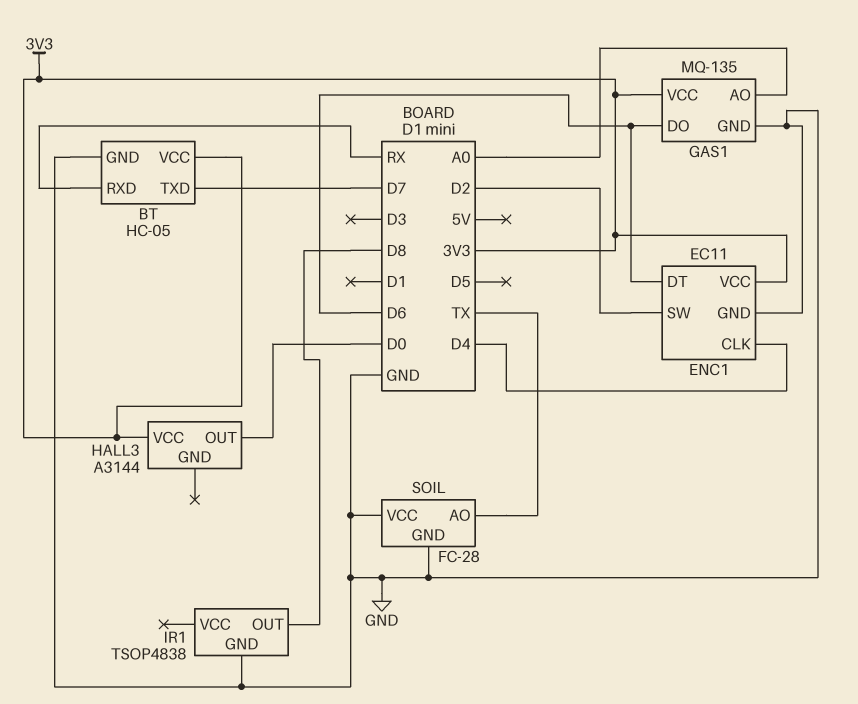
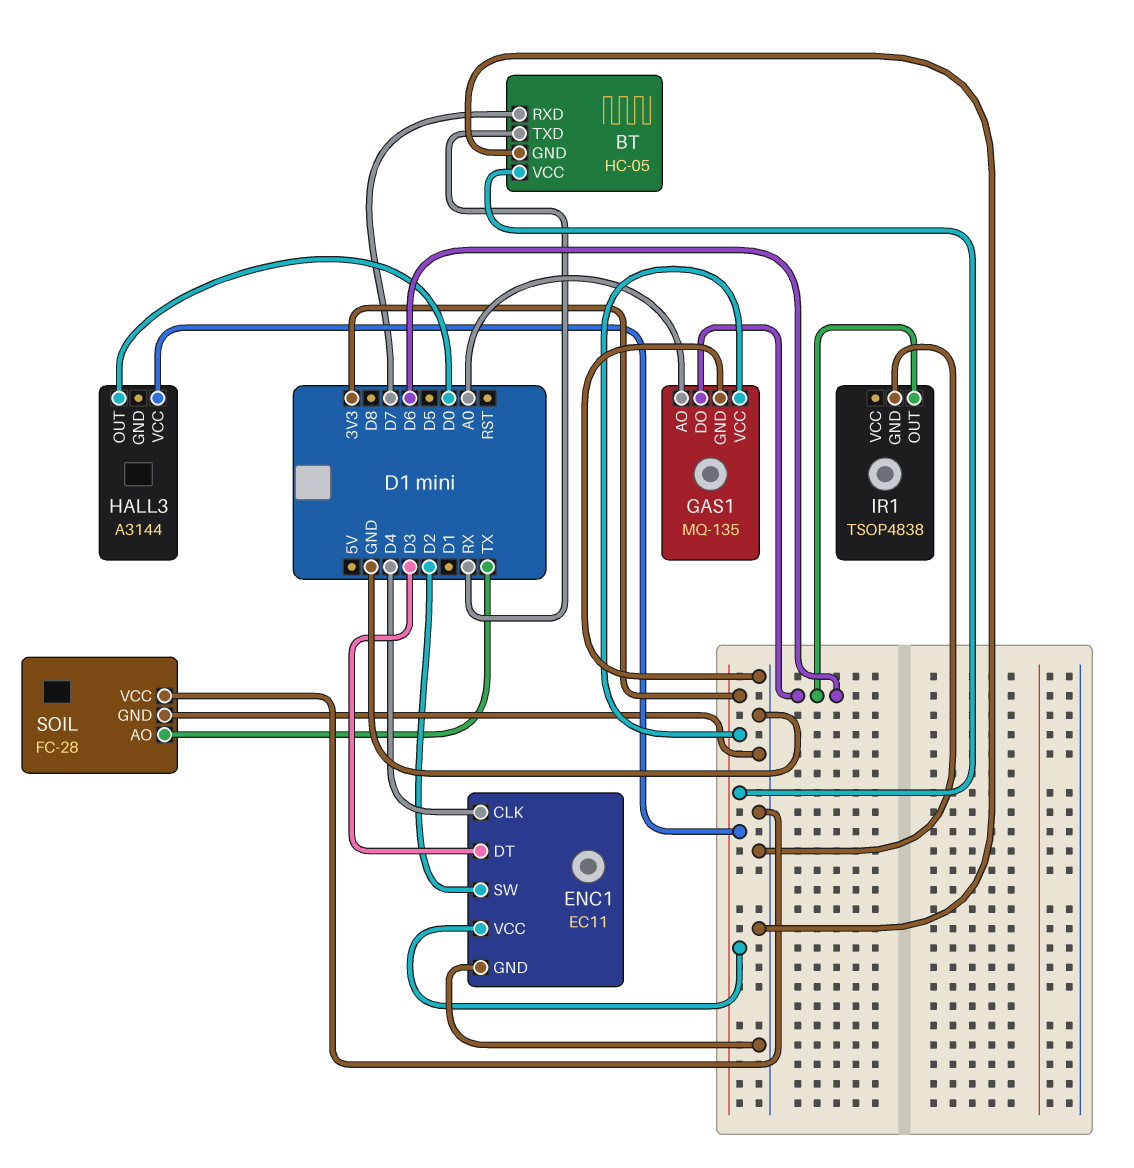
BT pin RXD: RX -> D7
BT pin TXD: D7 -> RX
ENC1 pin DT: D6 -> D3
IR1 pin OUT: D8 -> D6

